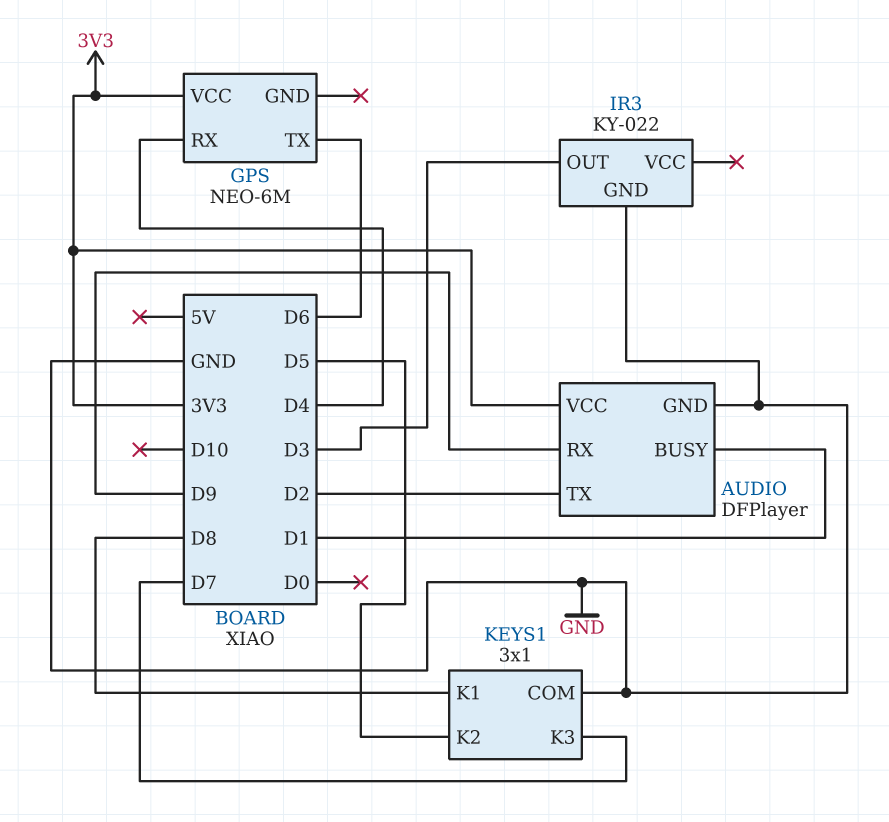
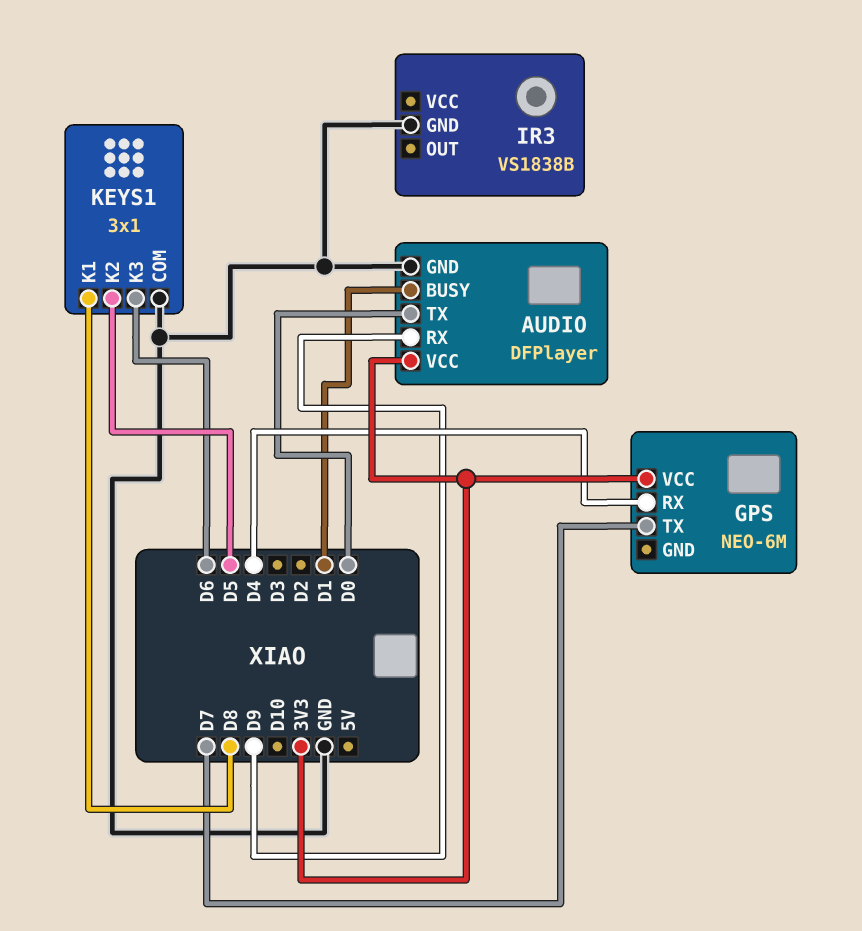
AUDIO pin TX: D2 -> D0
GPS pin TX: D6 -> D7
IR3: KY-022 -> VS1838B
IR3 pin OUT: D3 -> none
KEYS1 pin K3: D7 -> D6

